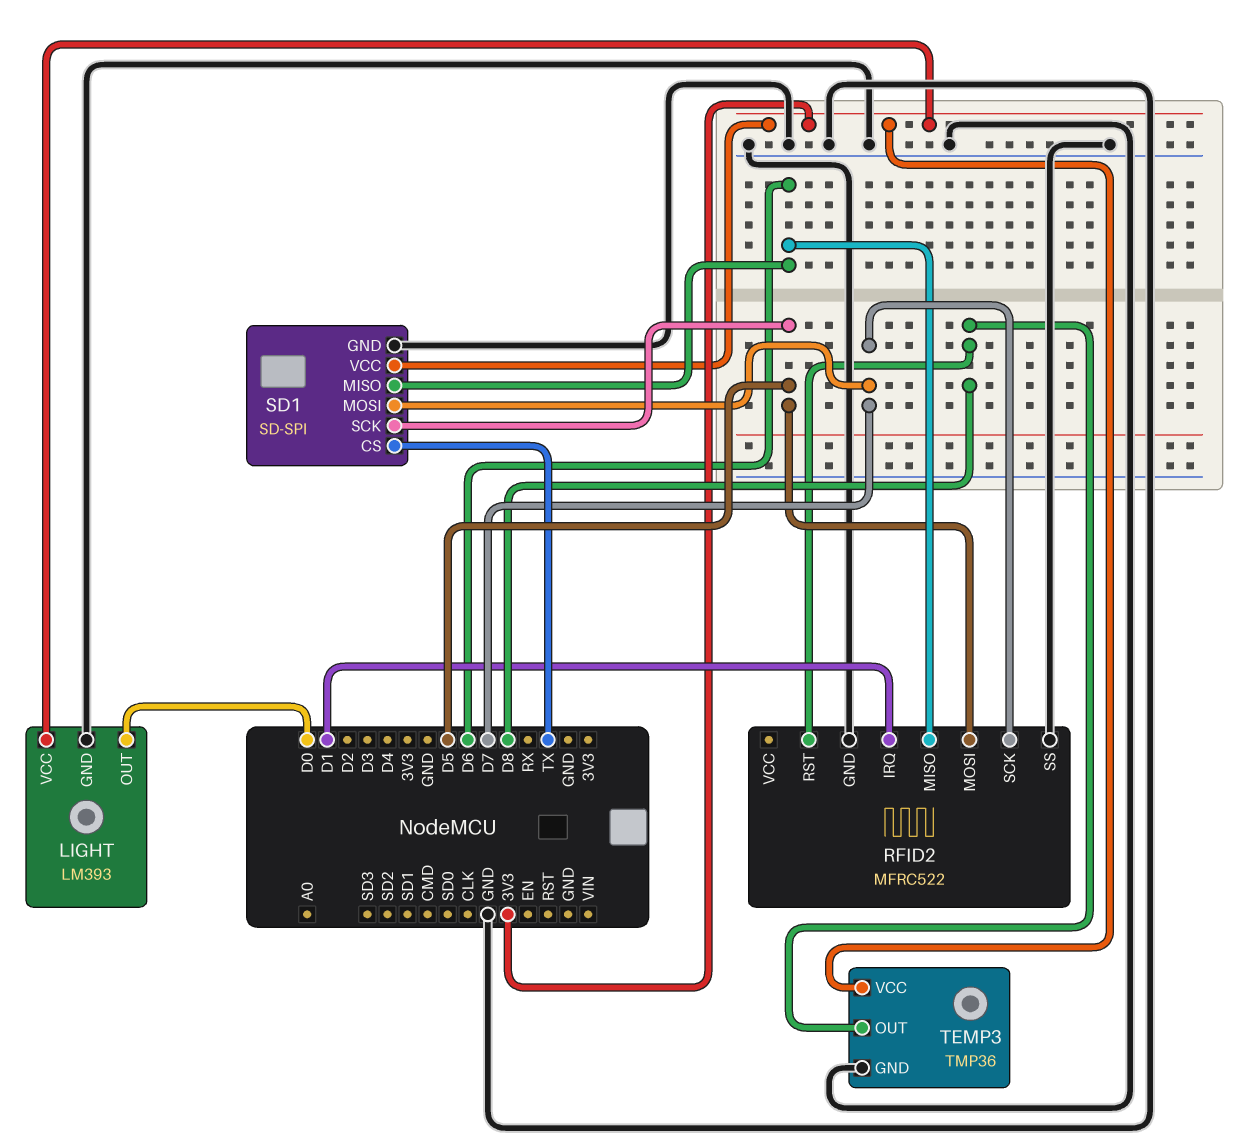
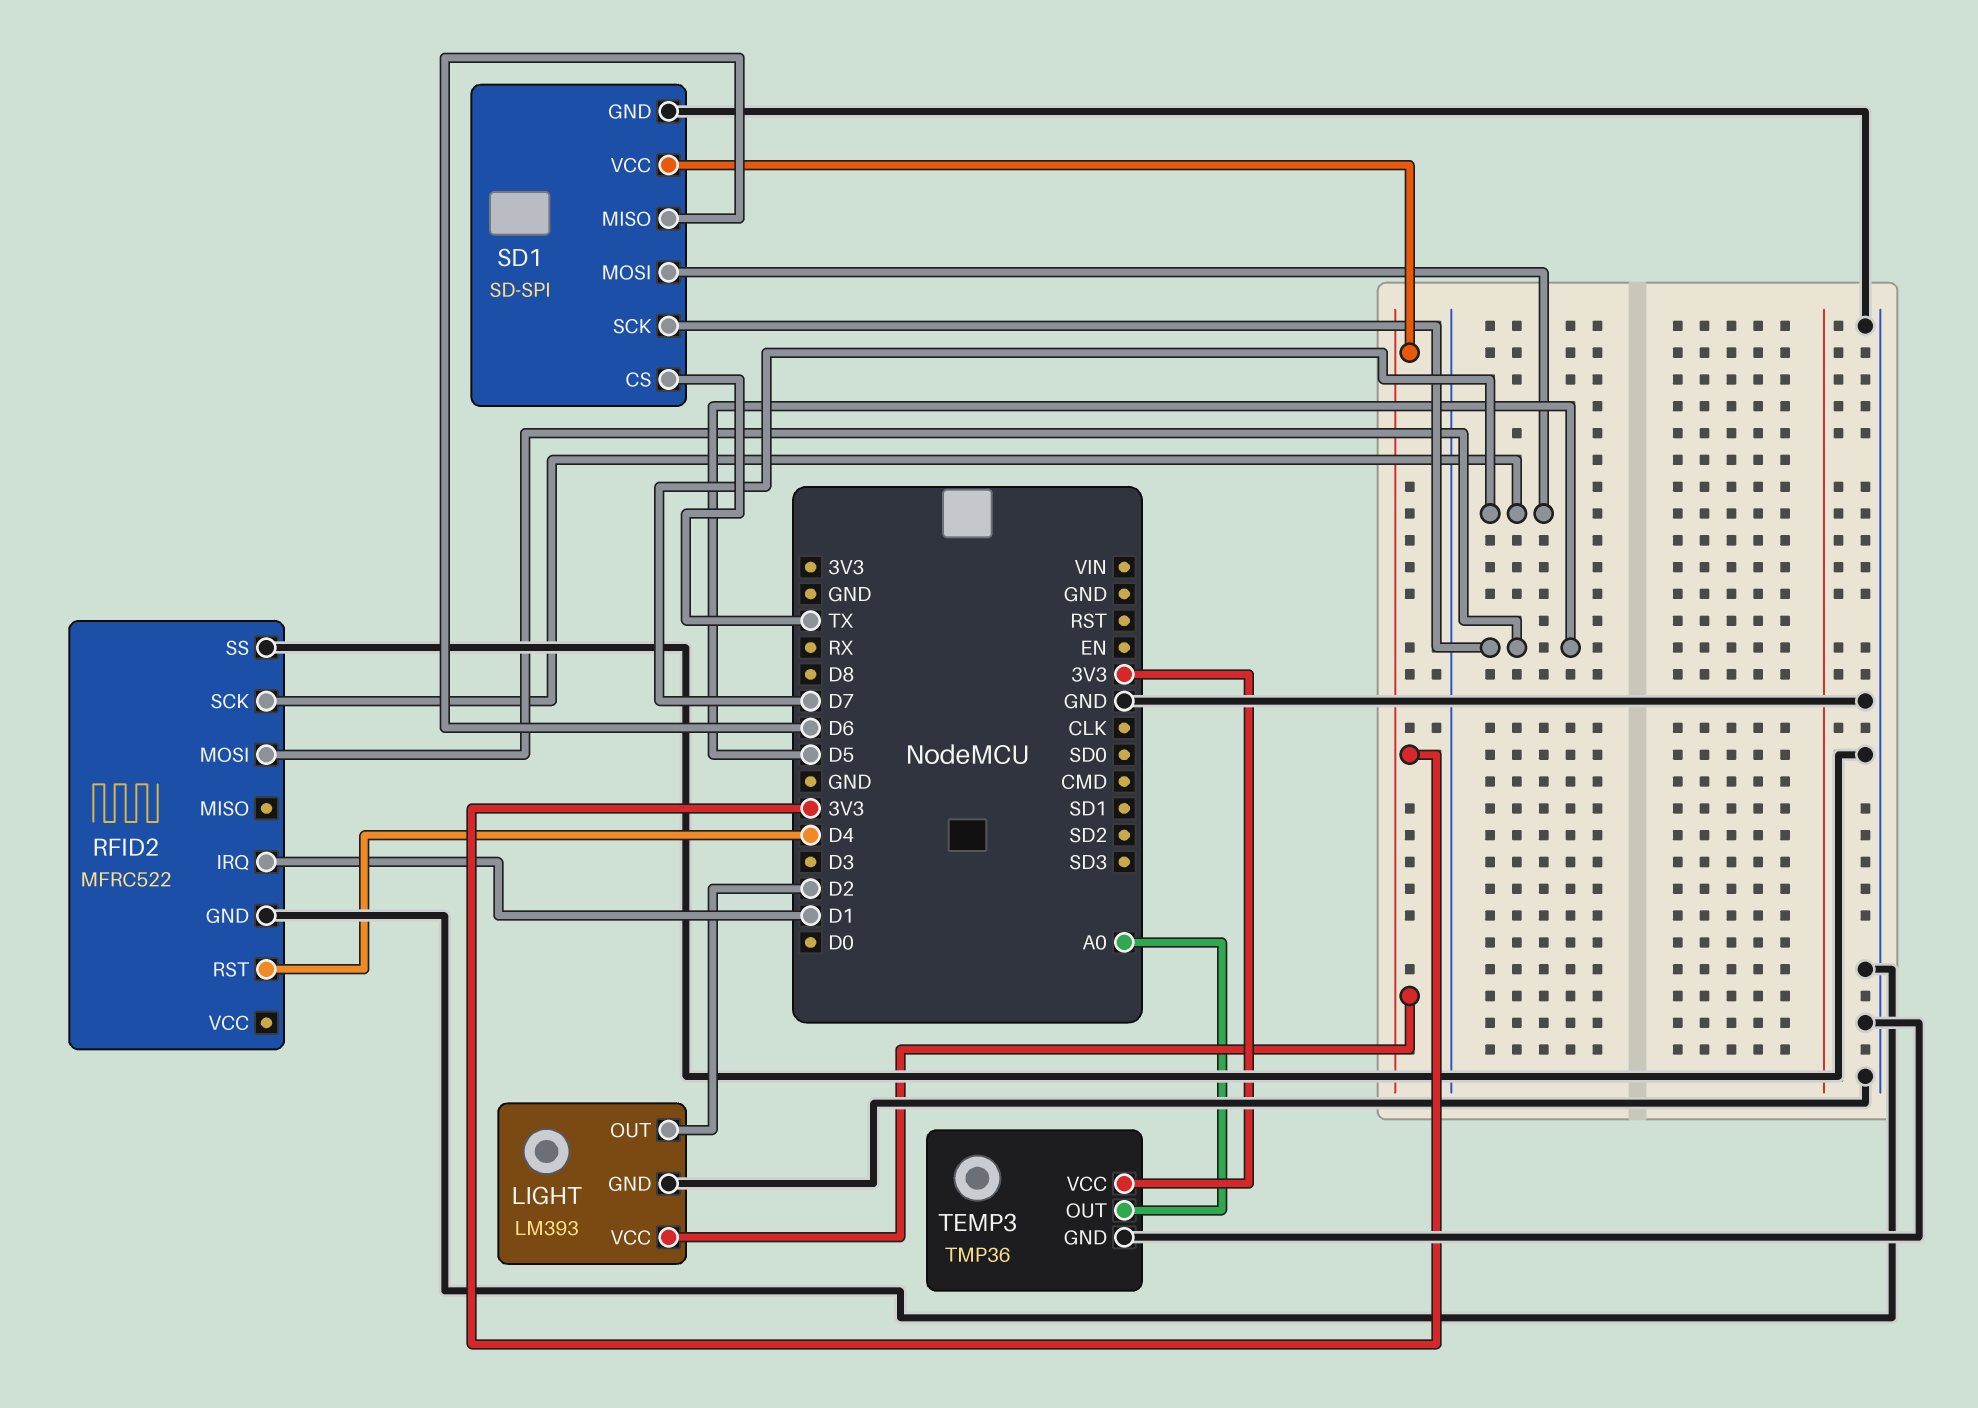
LIGHT pin OUT: D0 -> D2
RFID2 pin MISO: D6 -> none
RFID2 pin RST: D8 -> D4
TEMP3 pin OUT: D8 -> A0

